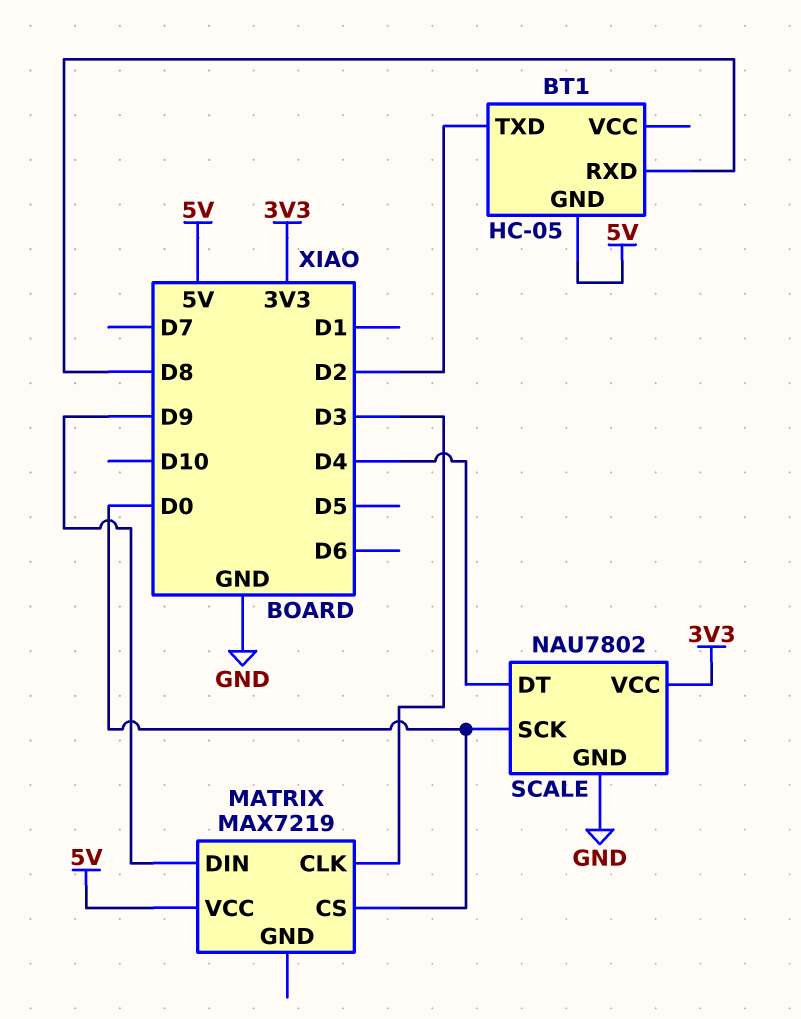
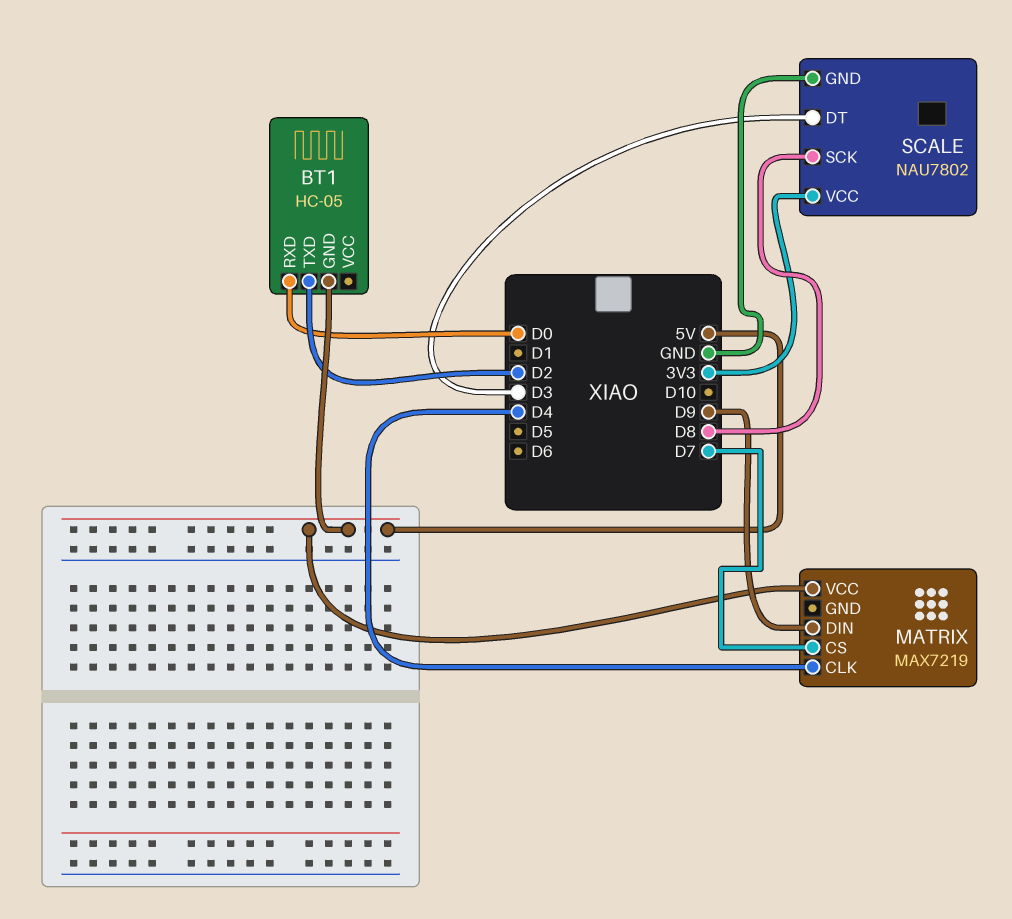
BT1 pin RXD: D8 -> D0
MATRIX pin CLK: D3 -> D4
MATRIX pin CS: D0 -> D7
SCALE pin DT: D4 -> D3
SCALE pin SCK: D0 -> D8

